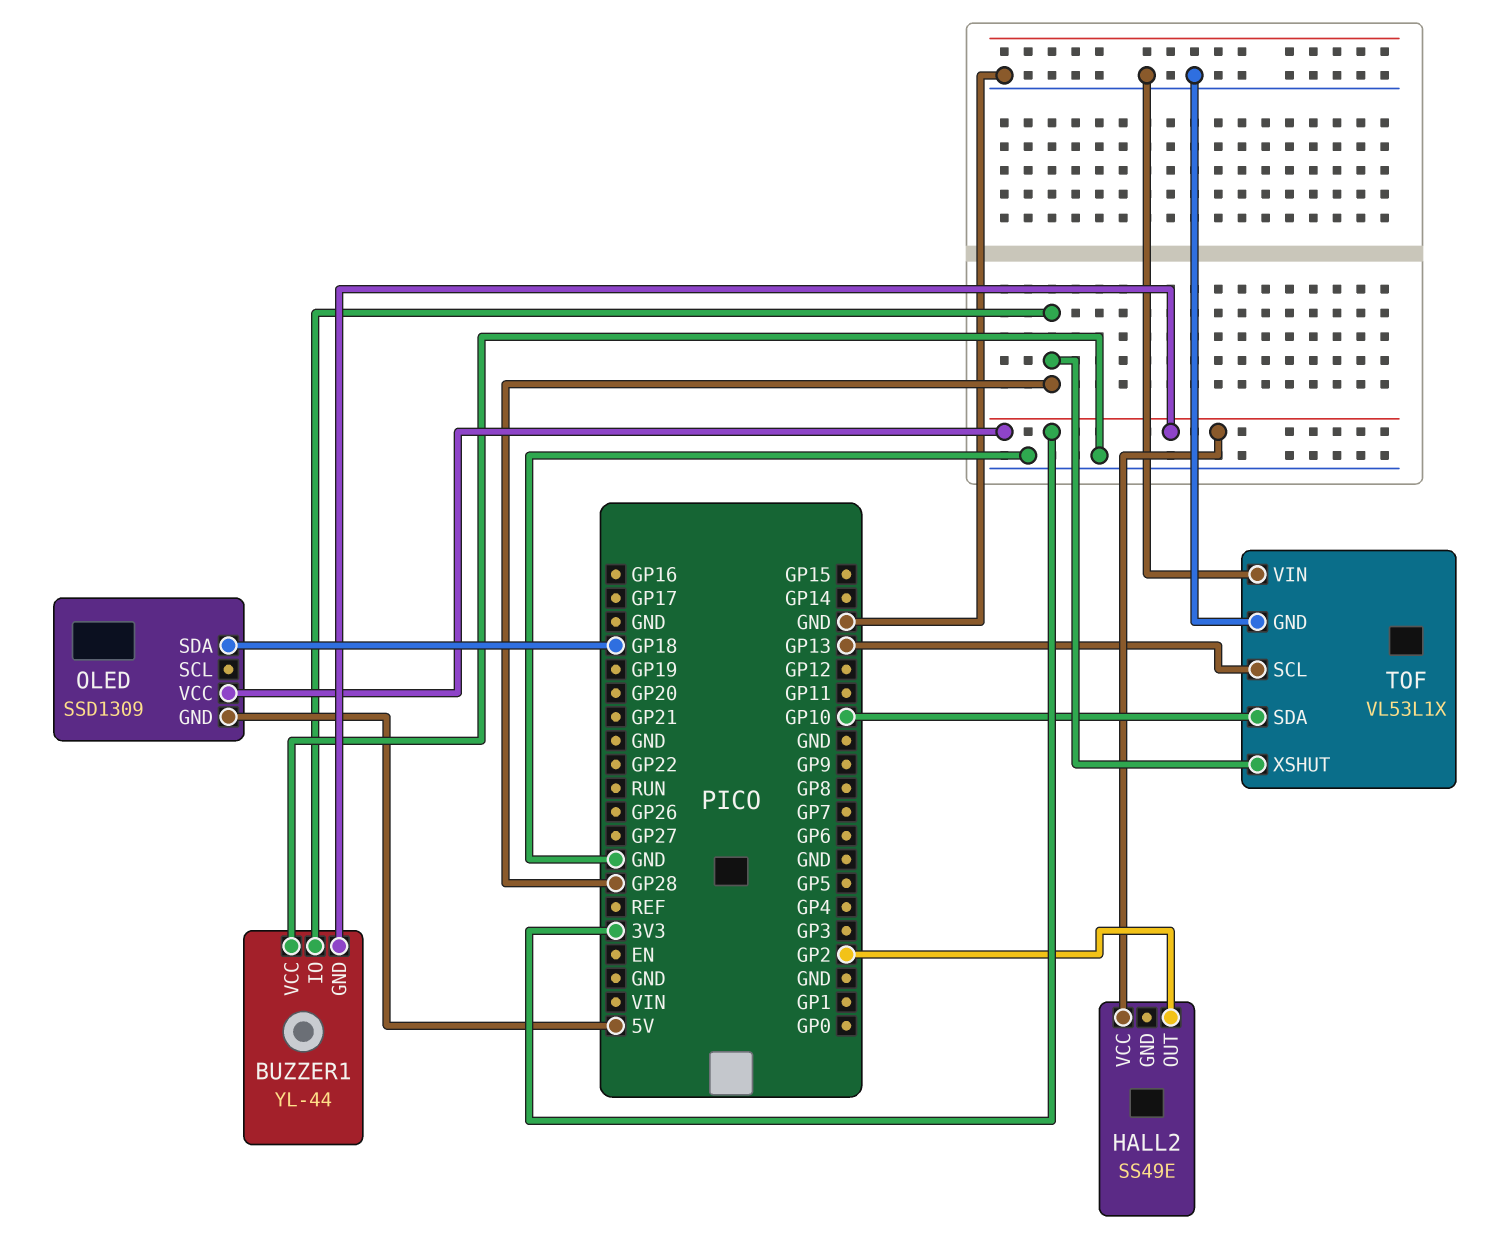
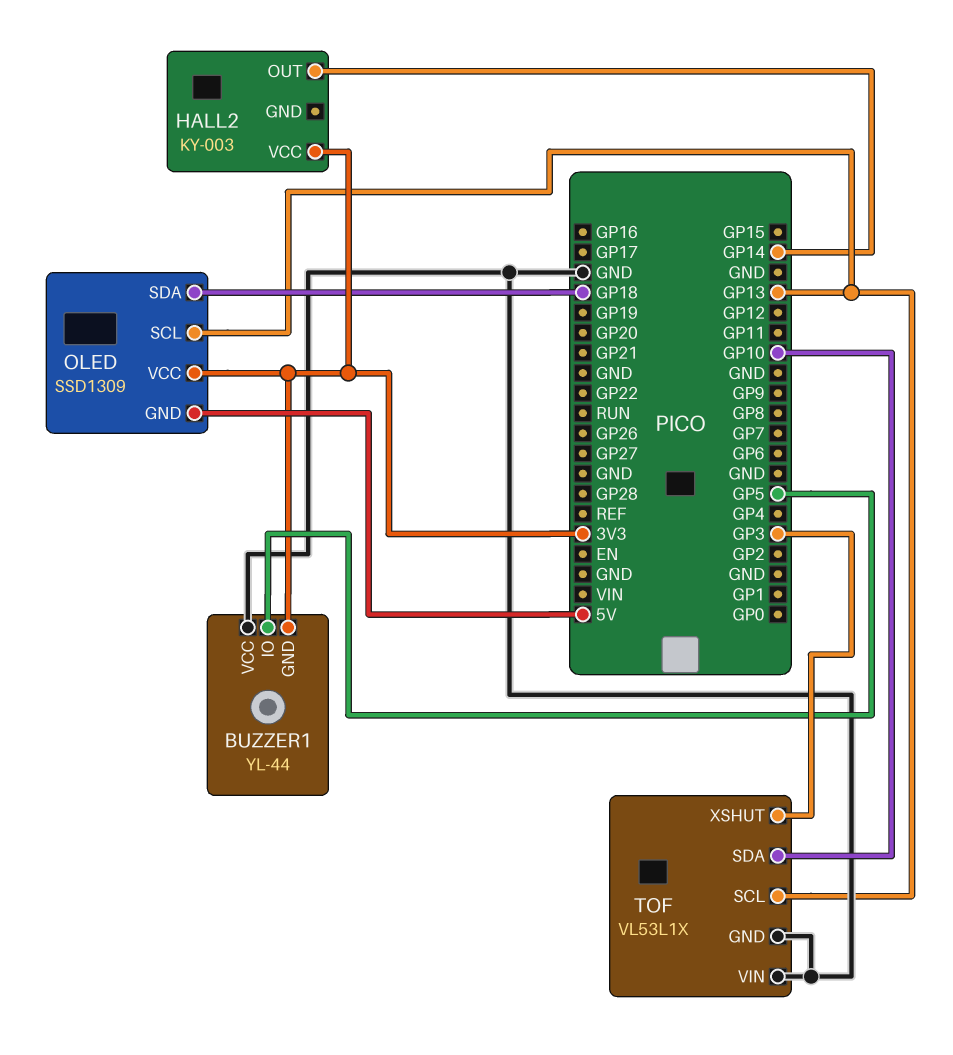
BUZZER1 pin IO: GP28 -> GP5
HALL2: SS49E -> KY-003
HALL2 pin OUT: GP2 -> GP14
OLED pin SCL: none -> GP13
TOF pin XSHUT: GP28 -> GP3

